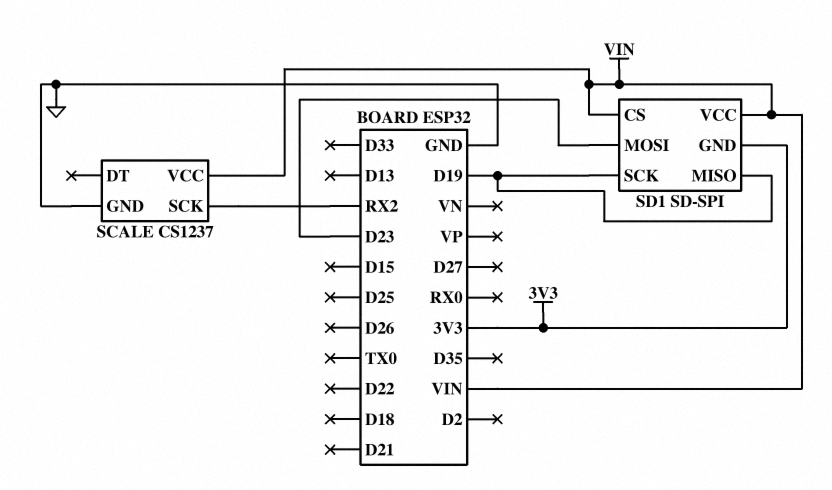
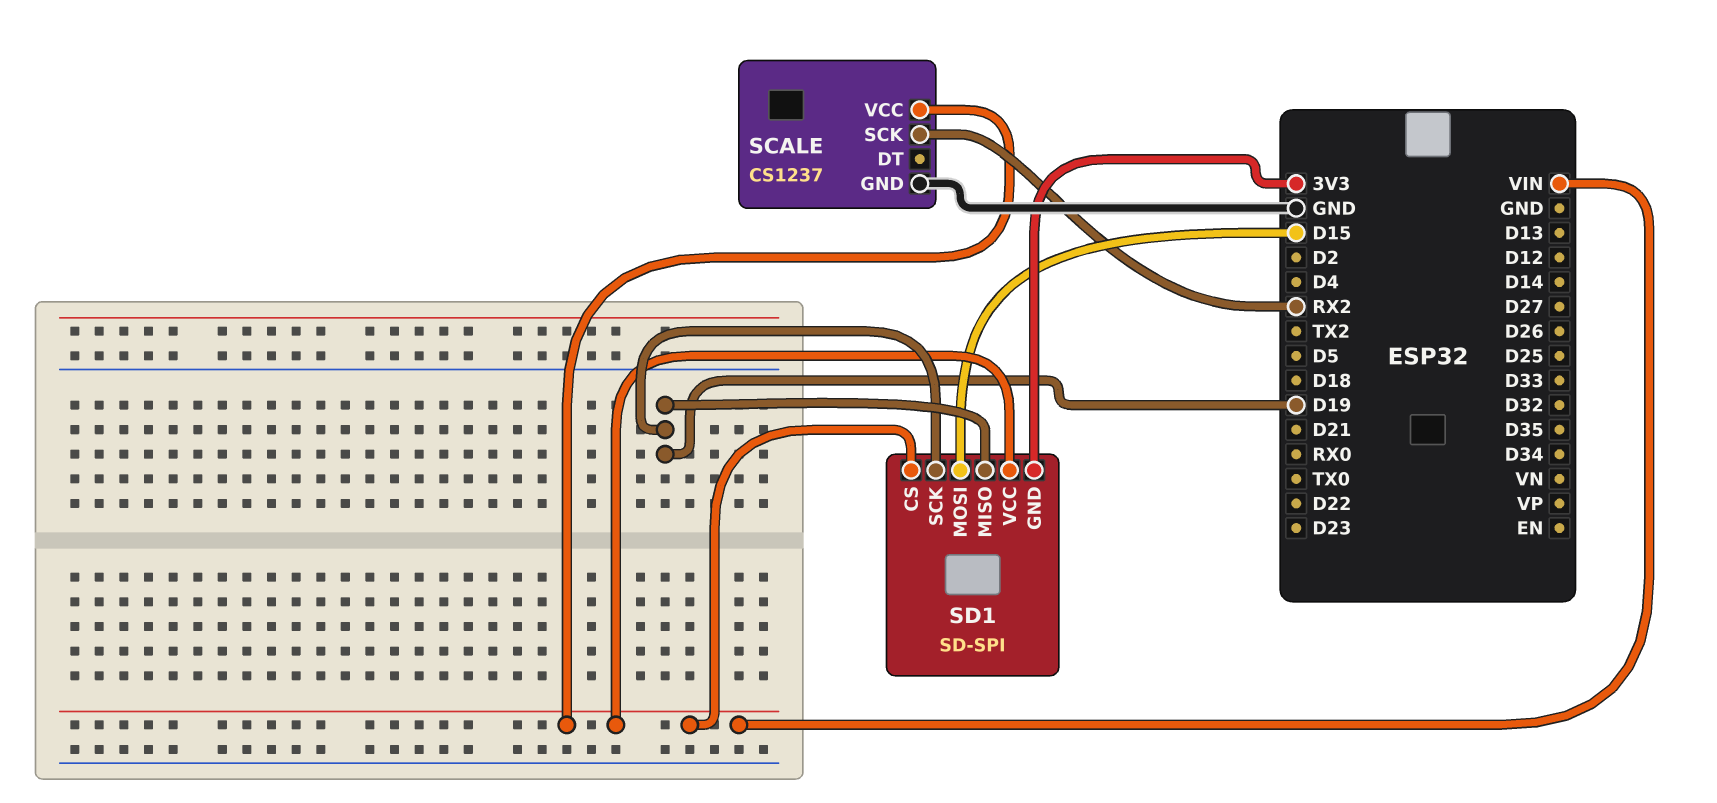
SD1 pin MOSI: D23 -> D15

